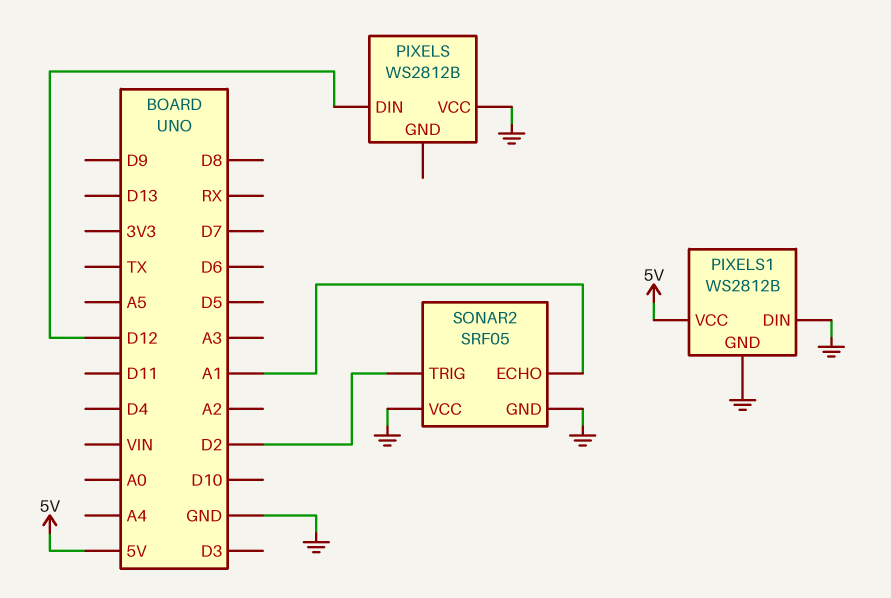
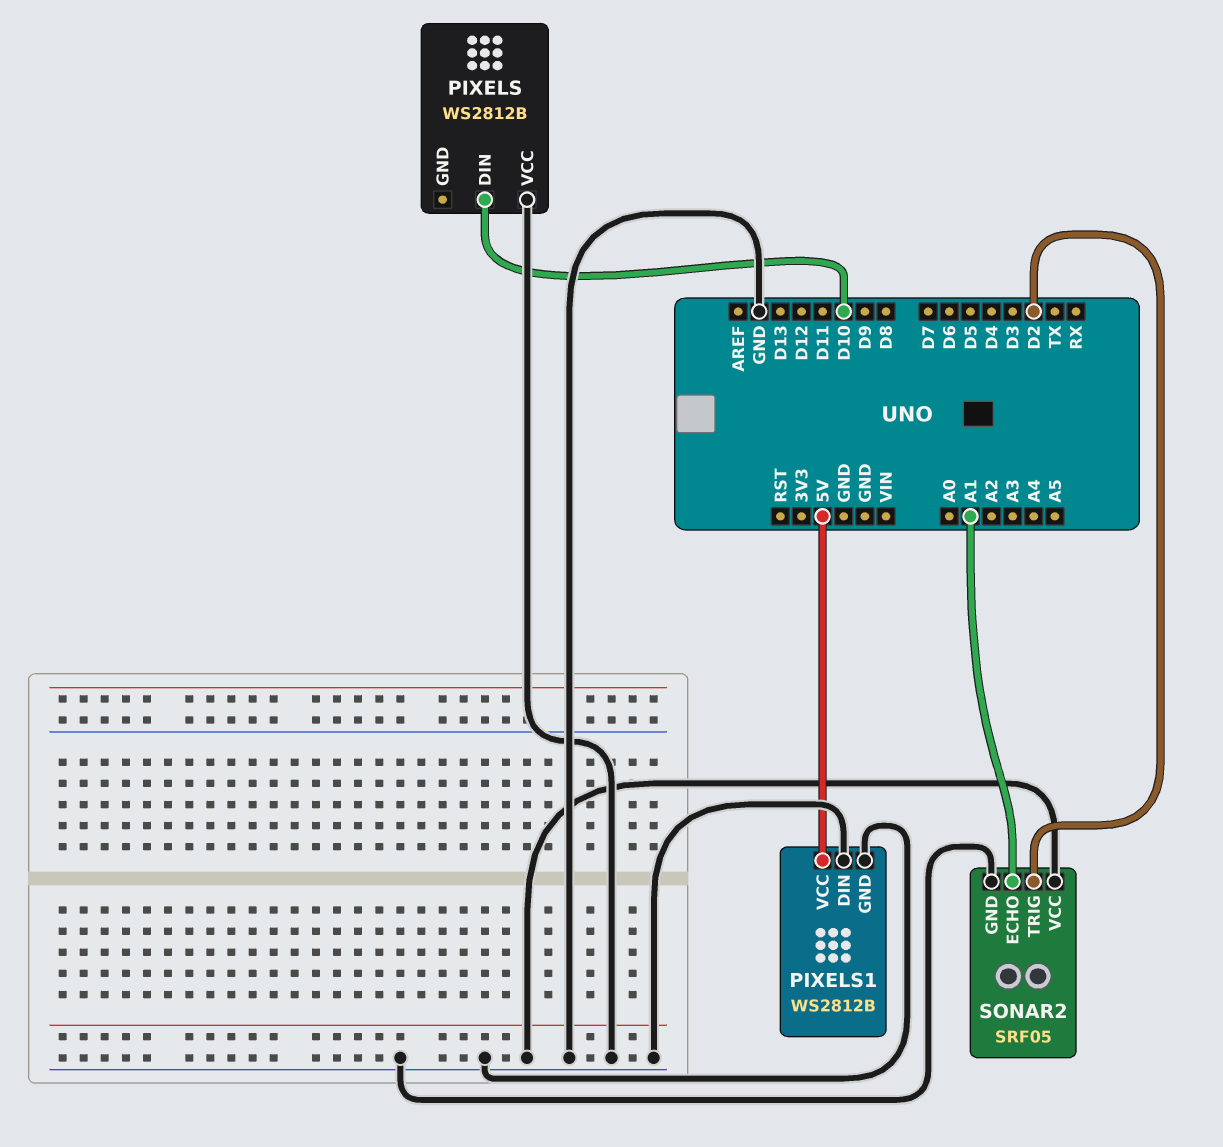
PIXELS pin DIN: D12 -> D10

